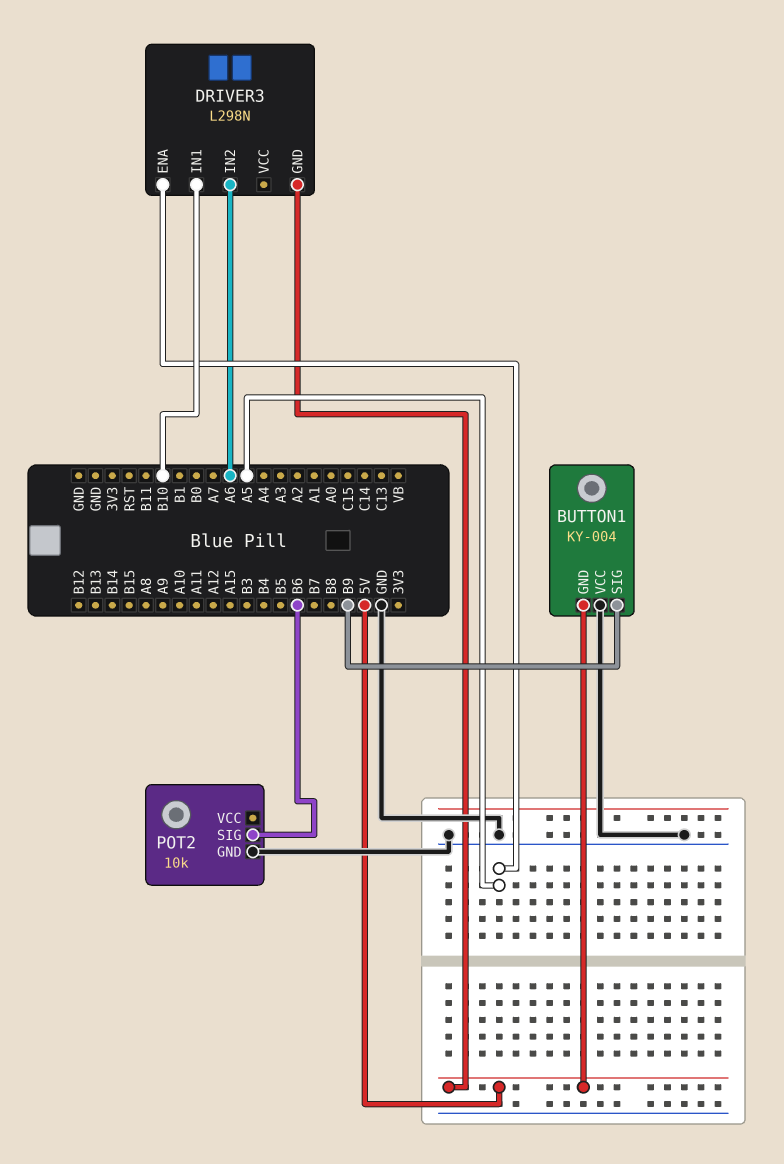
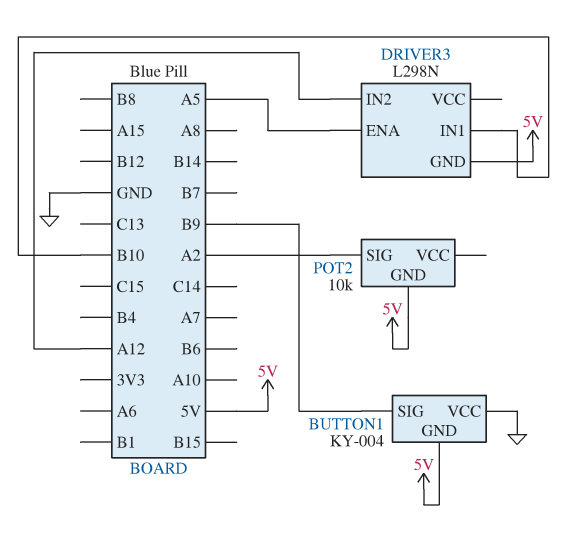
DRIVER3 pin IN2: A6 -> A12
POT2 pin GND: GND -> 5V
POT2 pin SIG: B6 -> A2

